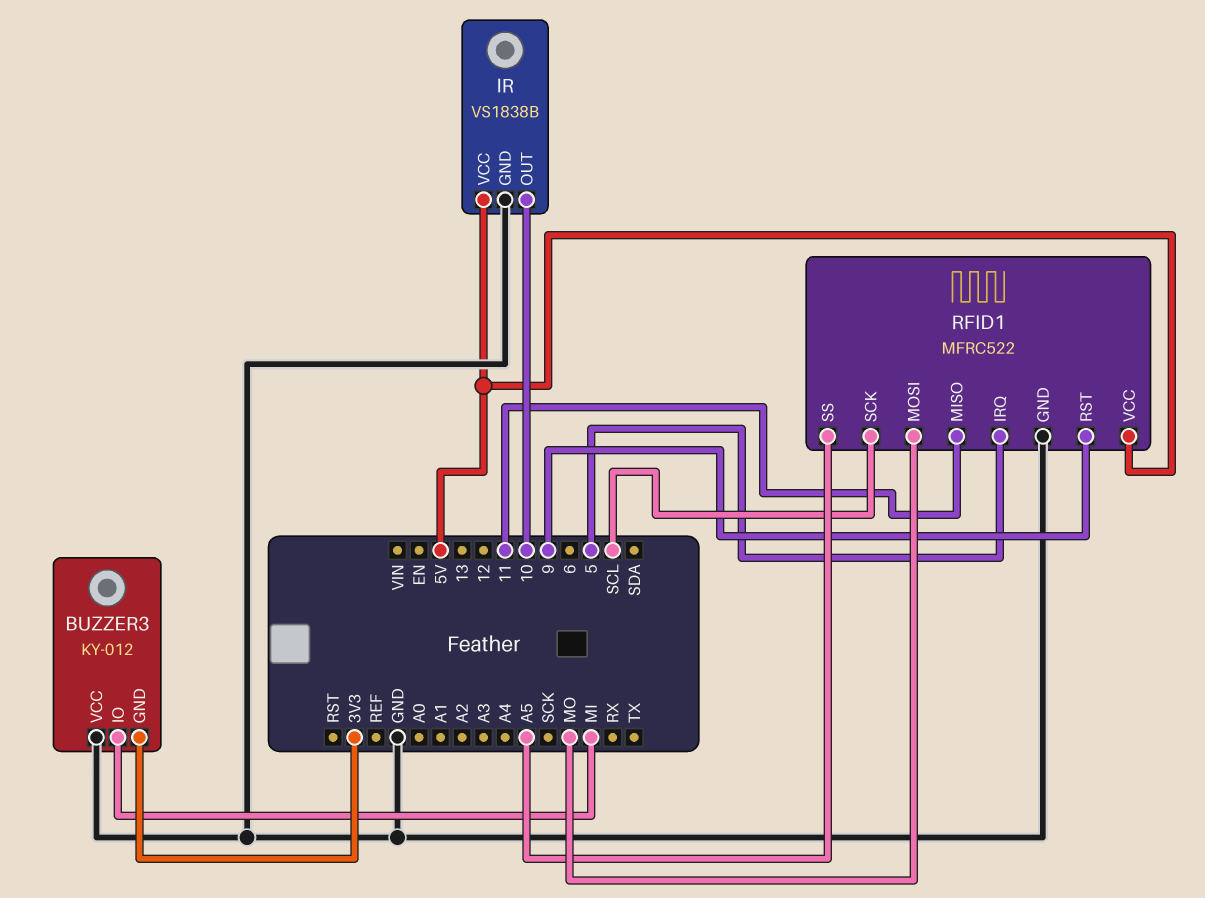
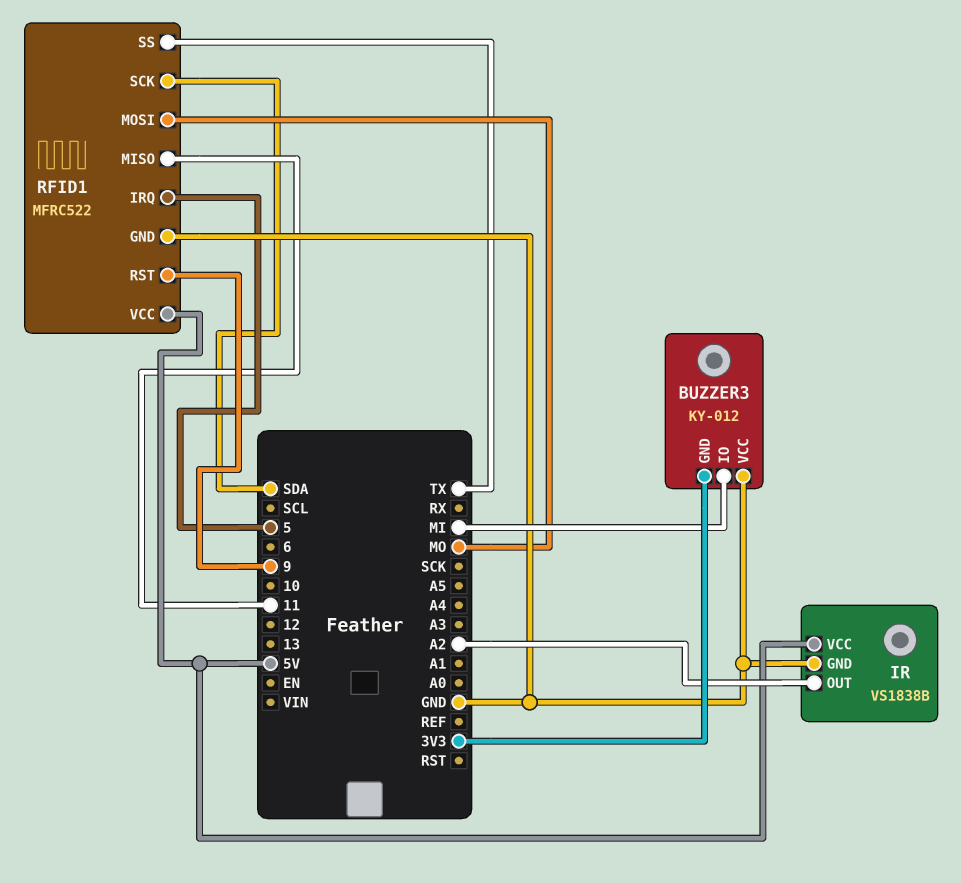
IR pin OUT: 10 -> A2
RFID1 pin SCK: SCL -> SDA
RFID1 pin SS: A5 -> TX

